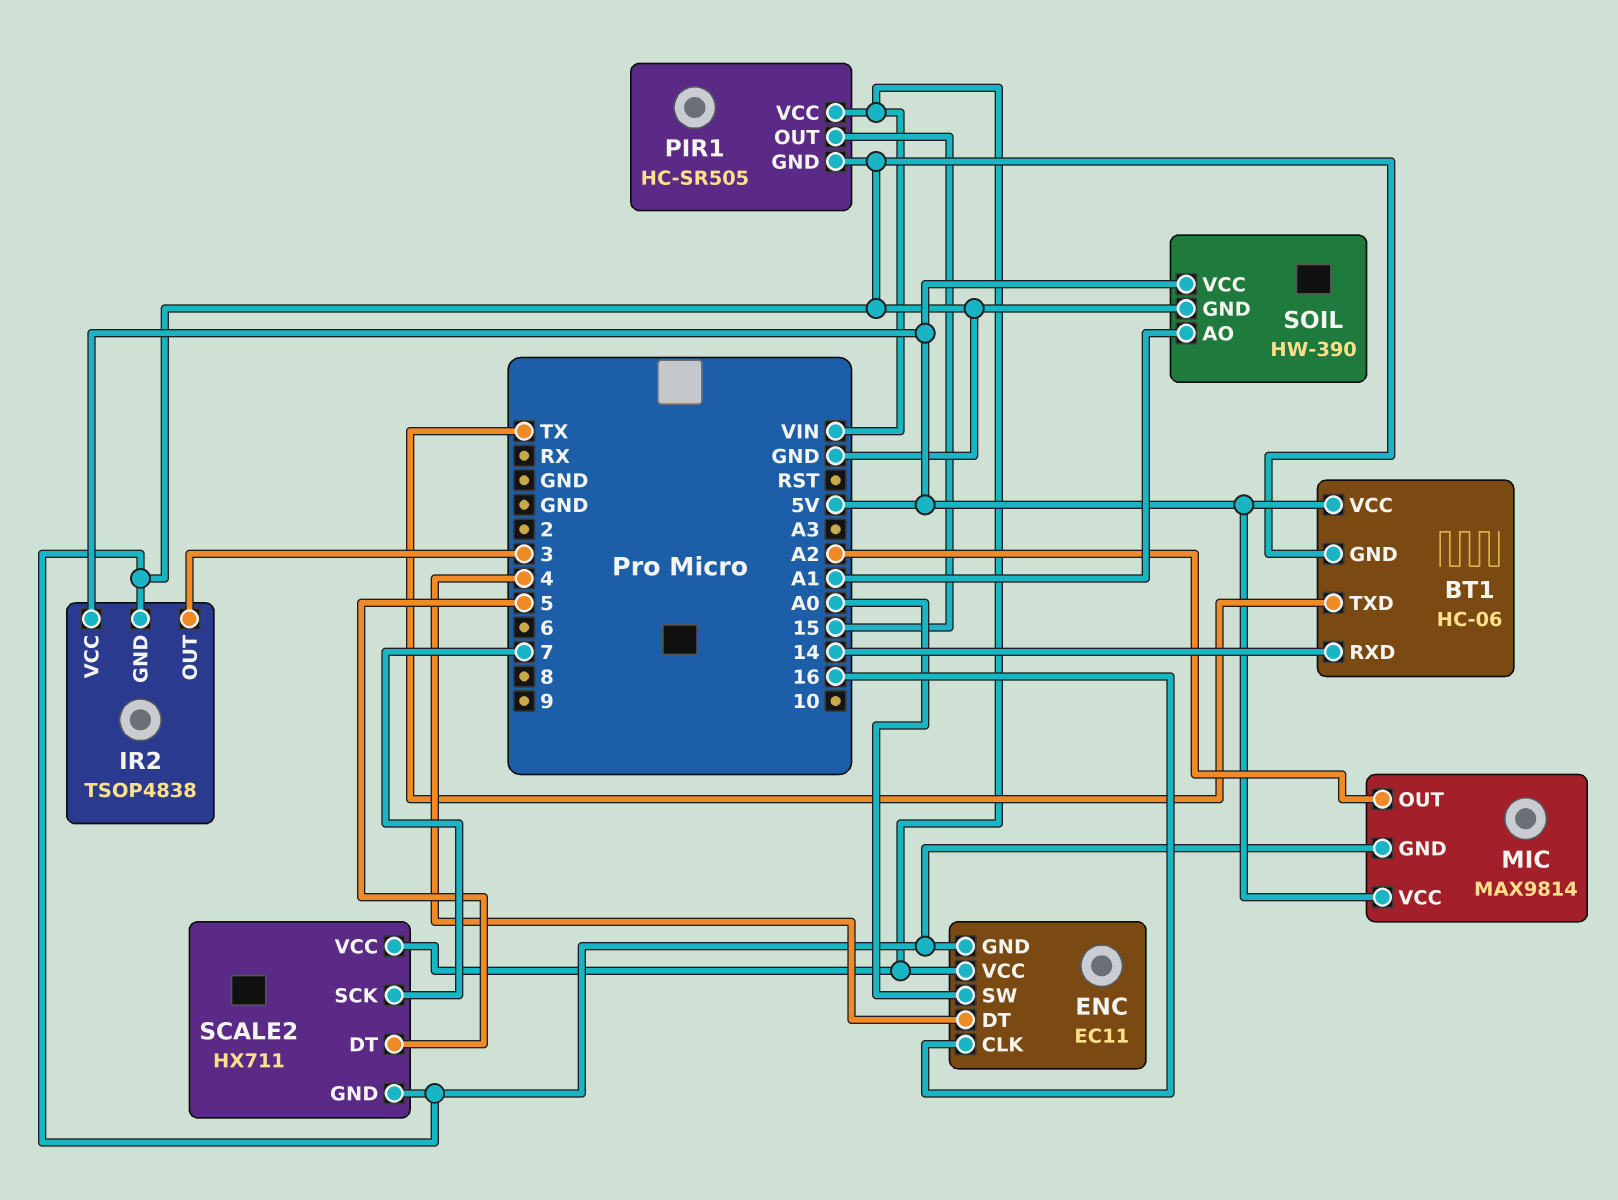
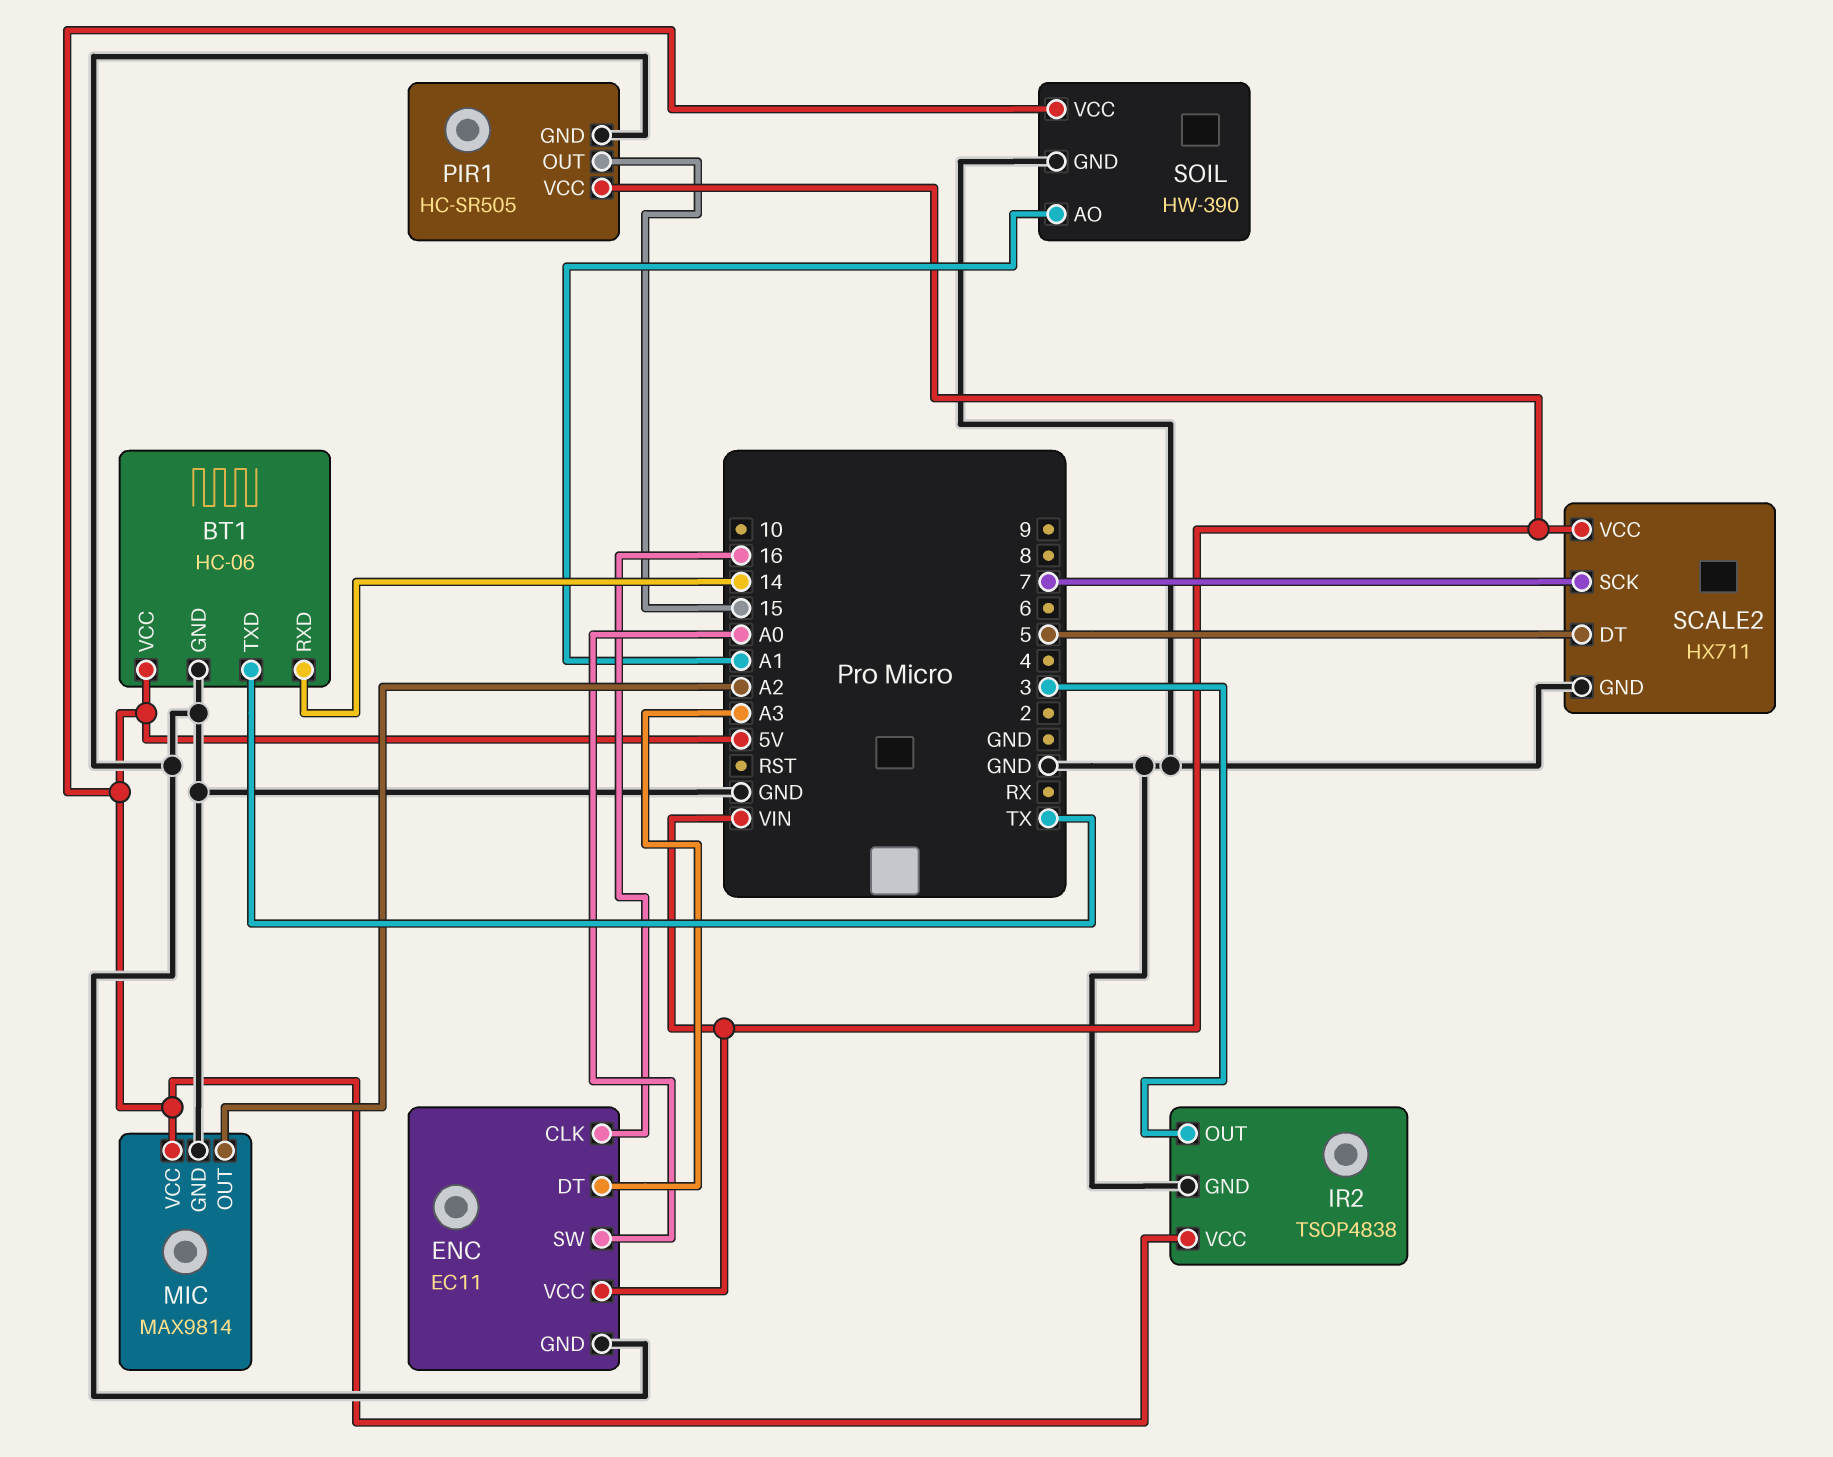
ENC pin DT: 4 -> A3

